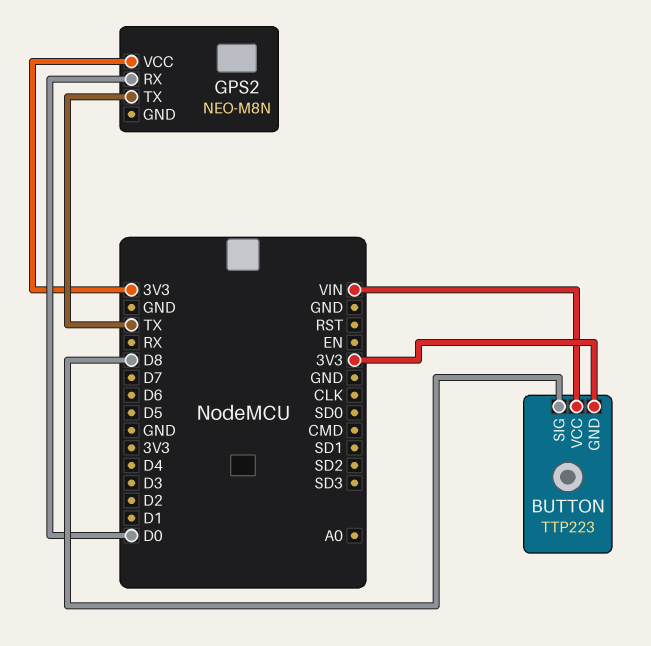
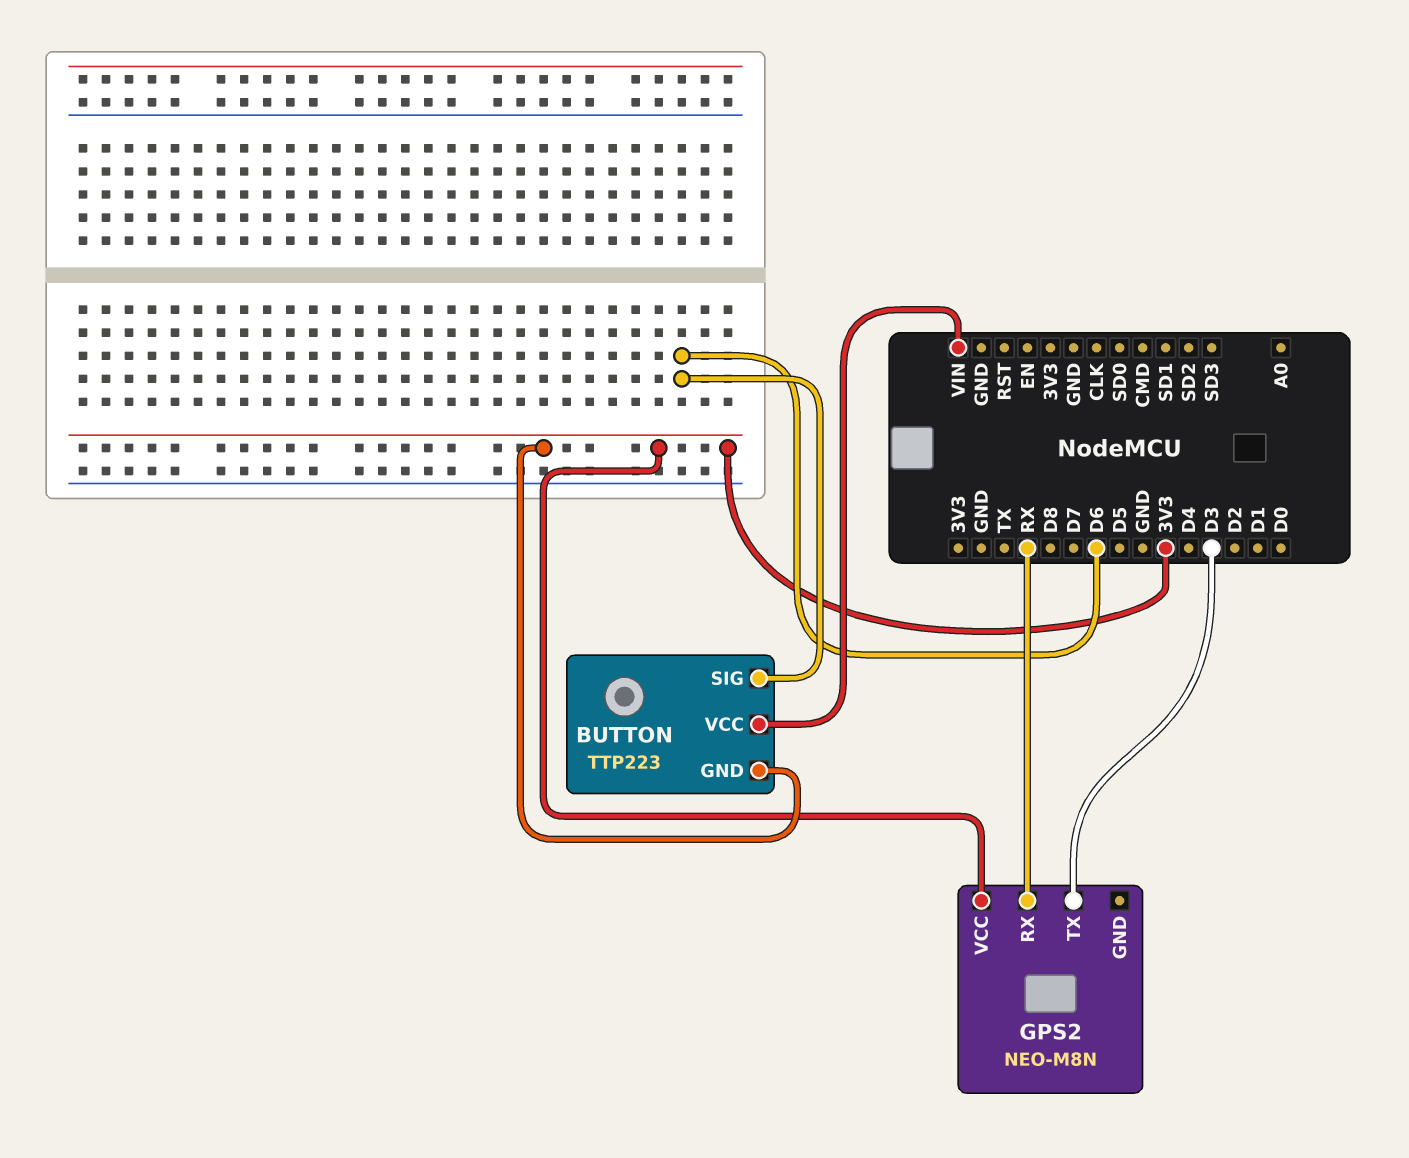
BUTTON pin SIG: D8 -> D6
GPS2 pin RX: D0 -> RX
GPS2 pin TX: TX -> D3

